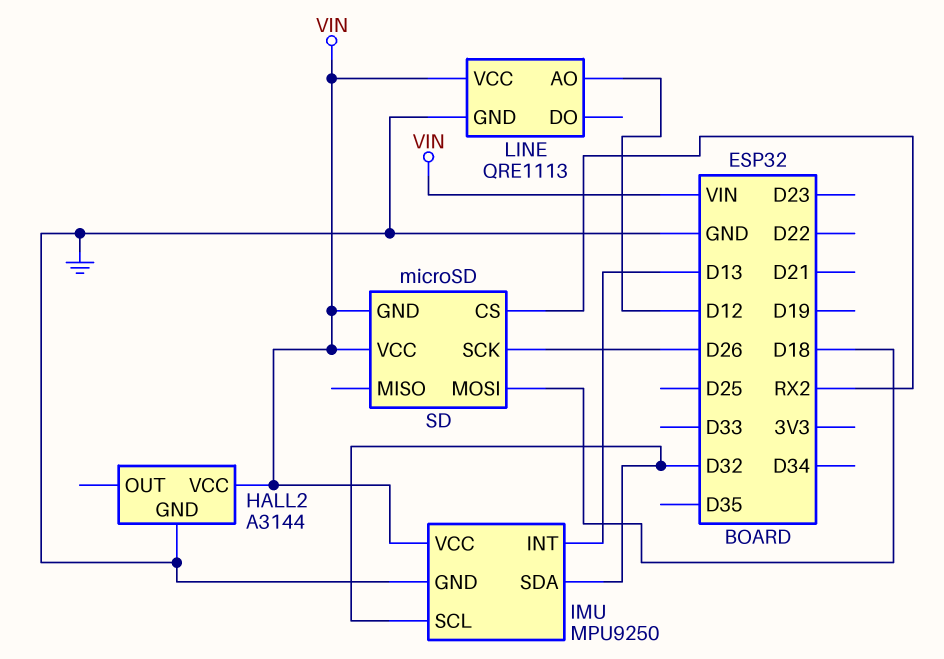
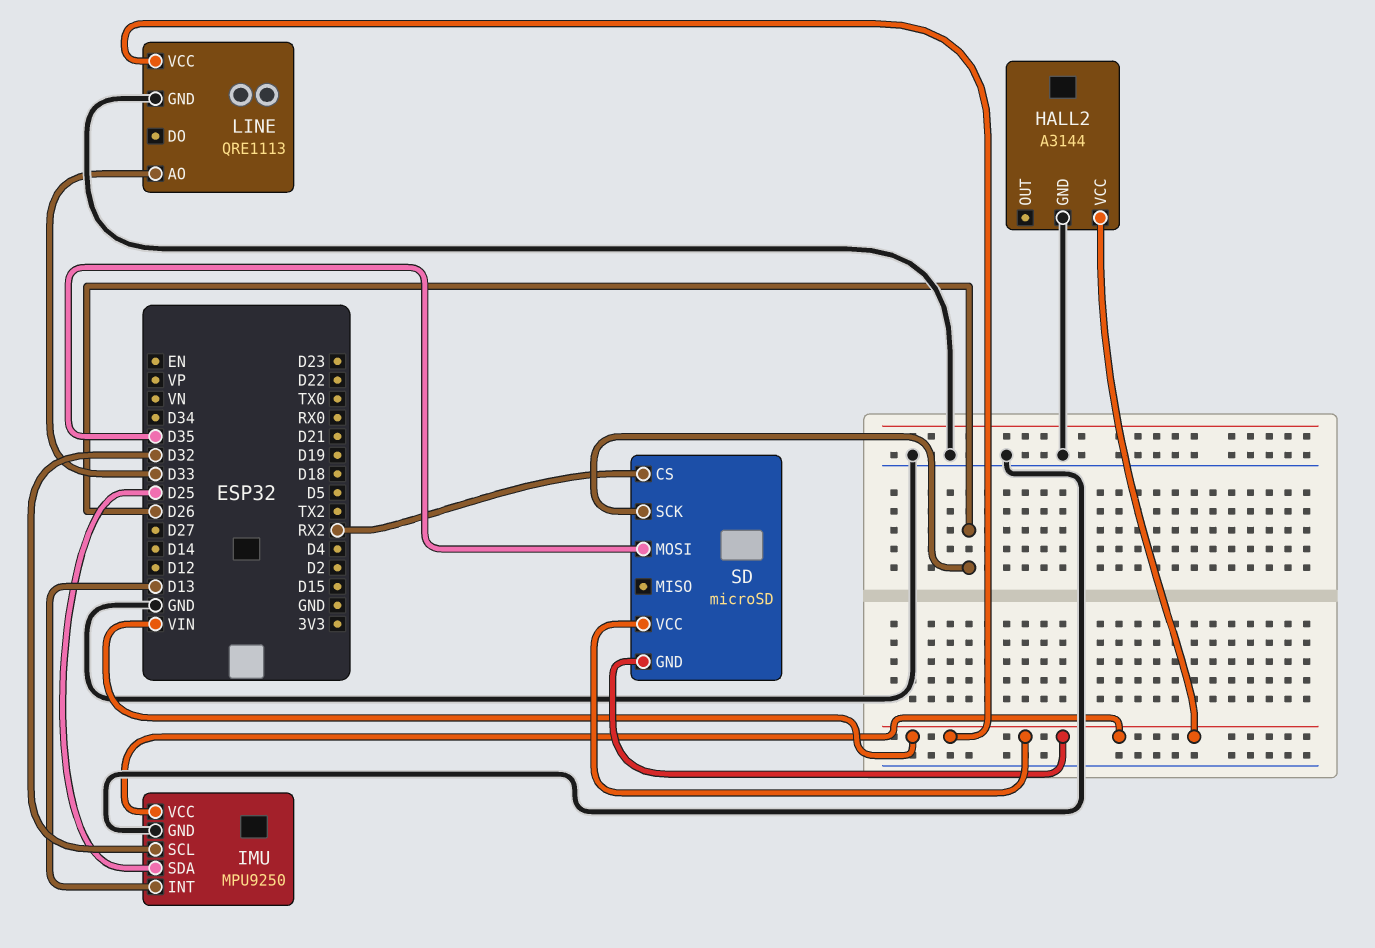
IMU pin SDA: D32 -> D25
LINE pin AO: D12 -> D33
SD pin MOSI: D18 -> D35

